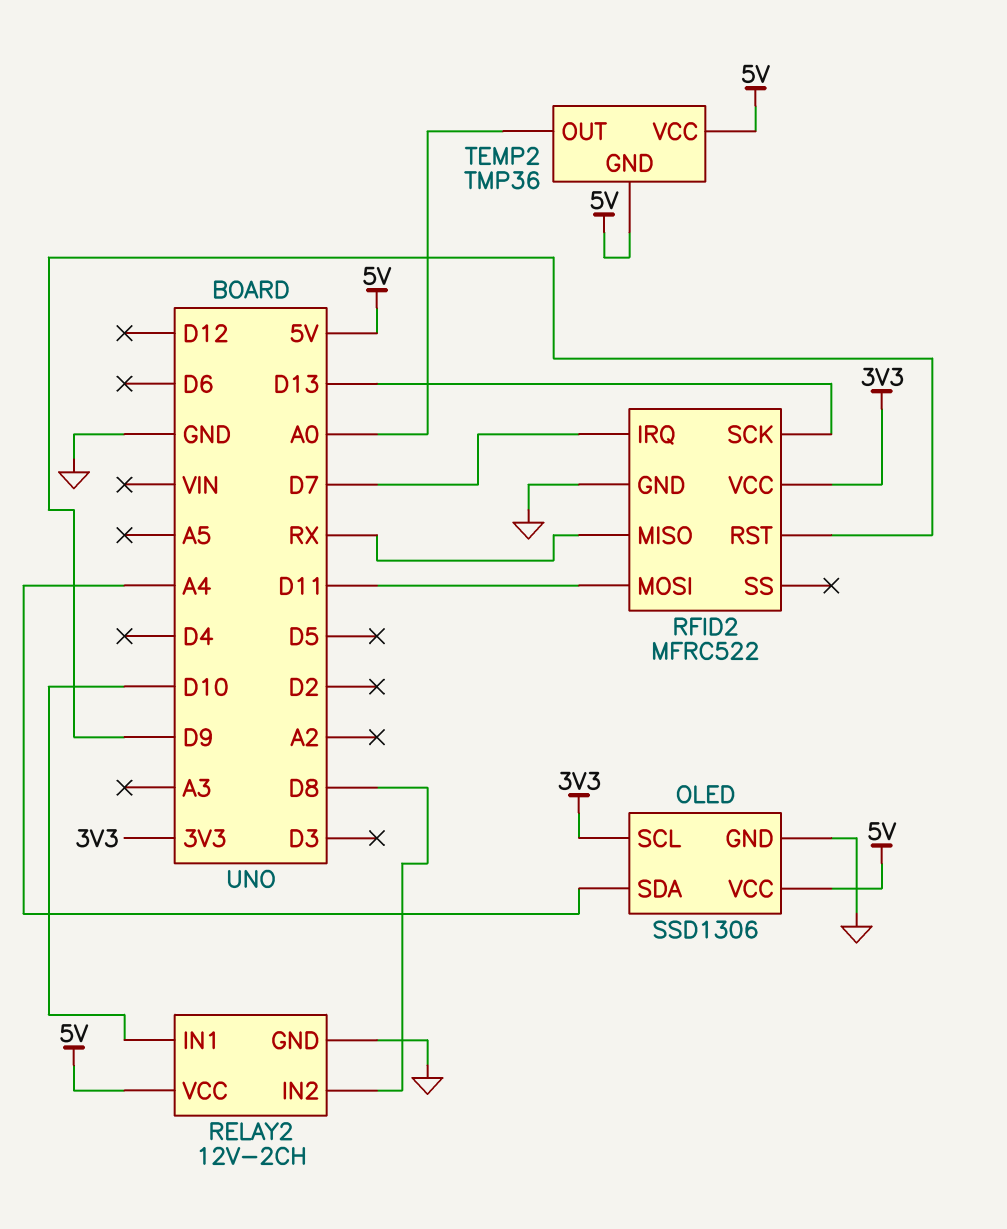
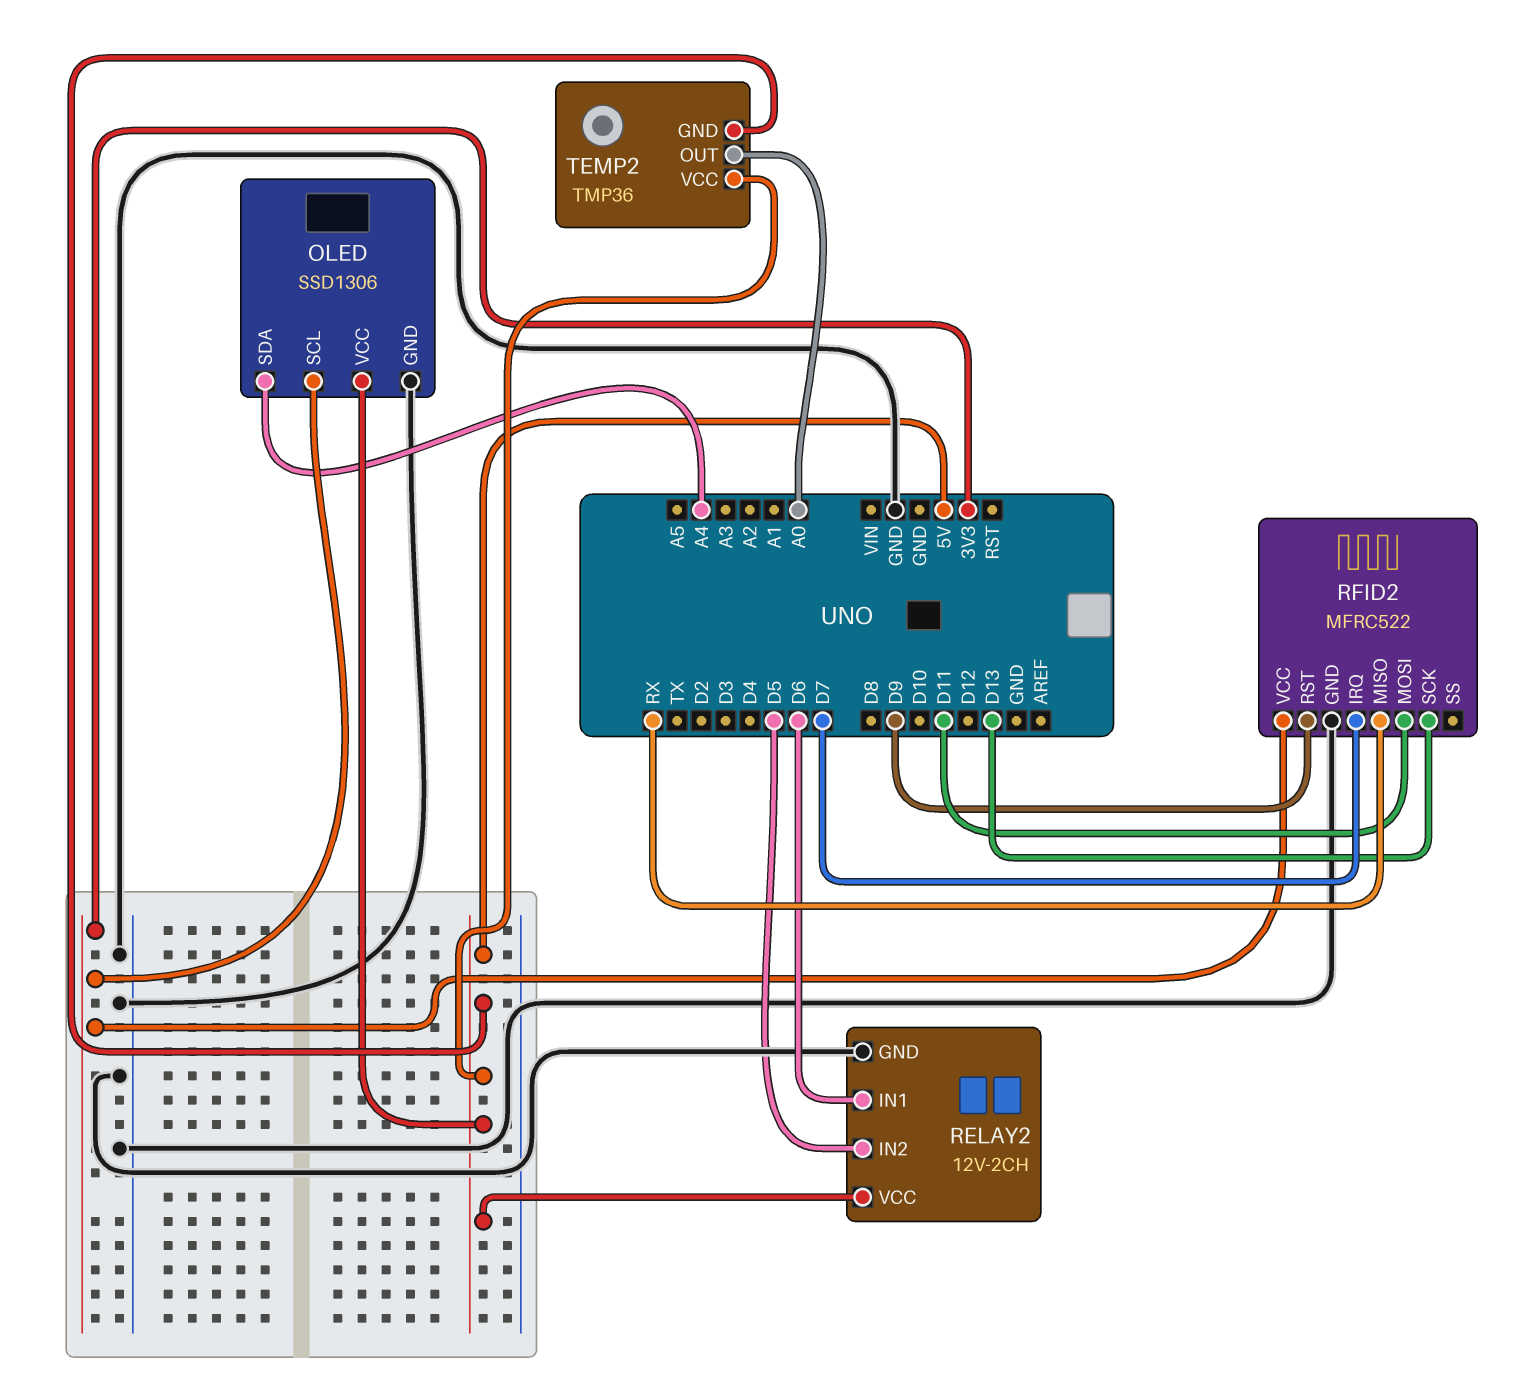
RELAY2 pin IN1: D10 -> D6
RELAY2 pin IN2: D8 -> D5

